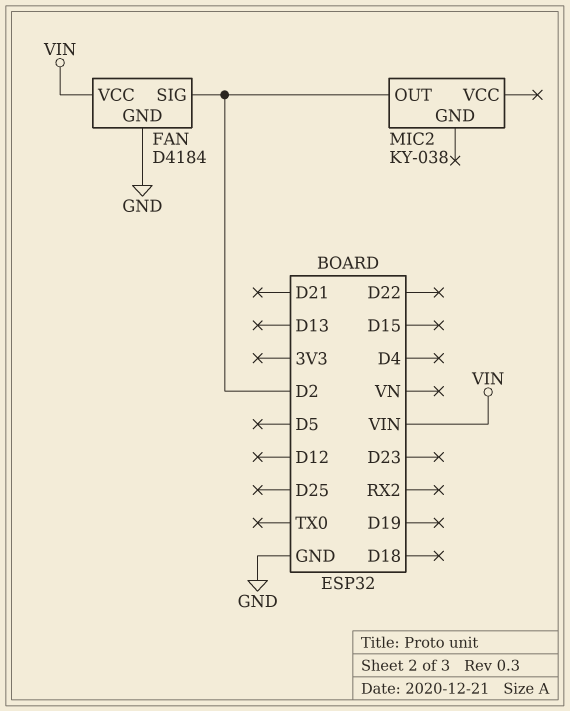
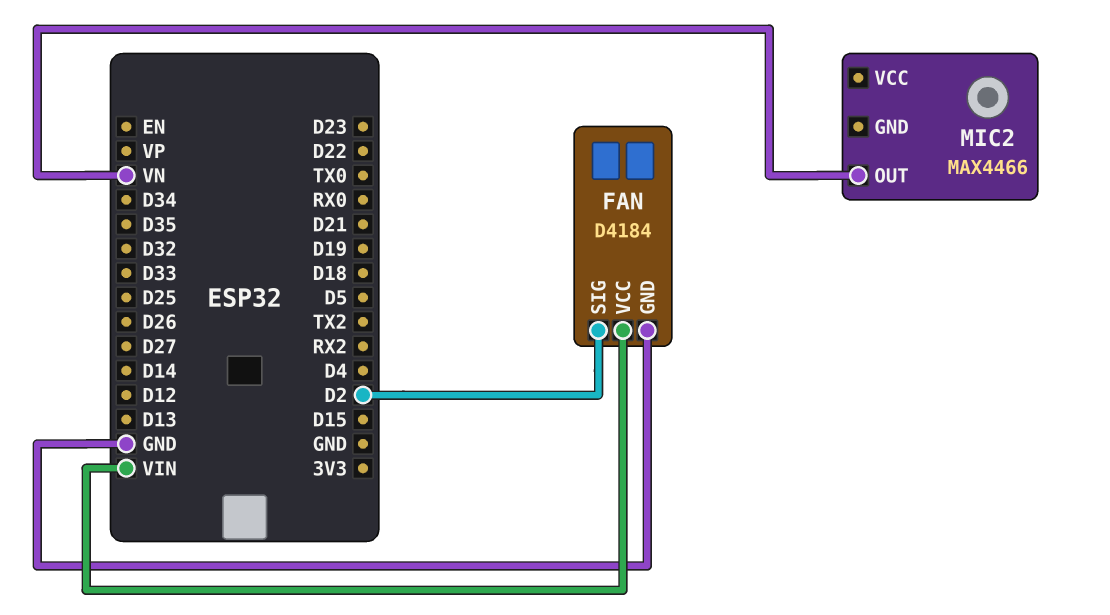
MIC2: KY-038 -> MAX4466
MIC2 pin OUT: D2 -> VN

